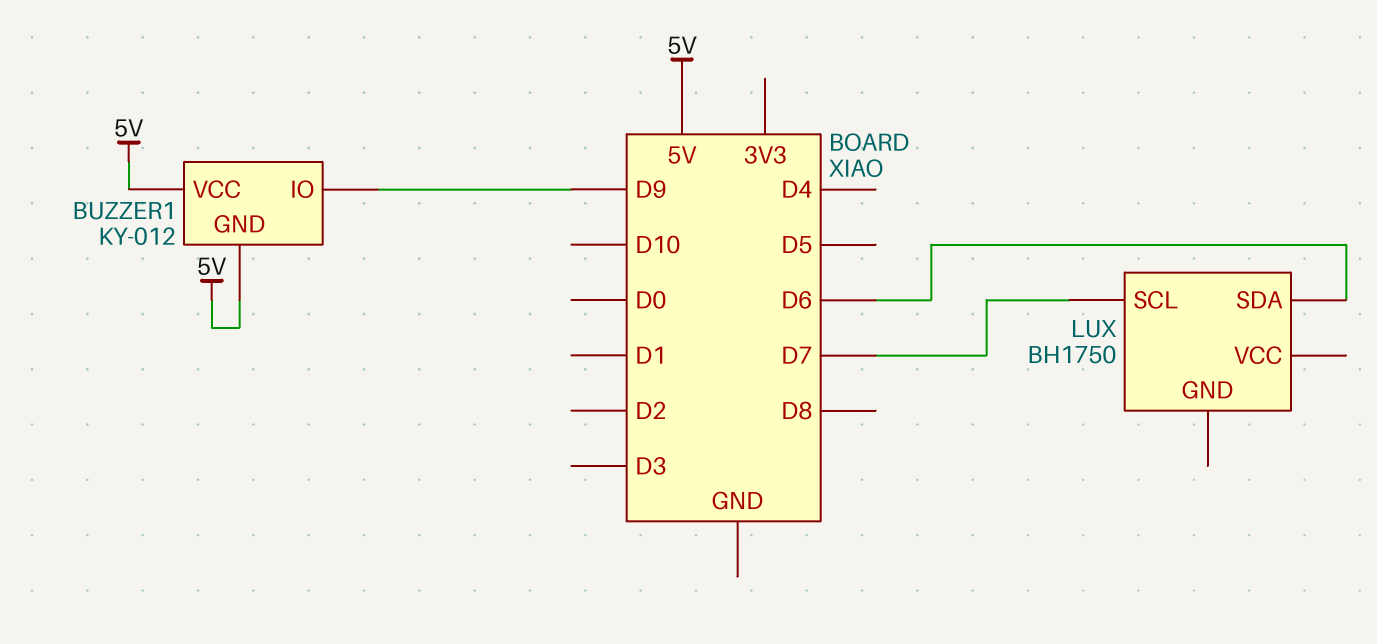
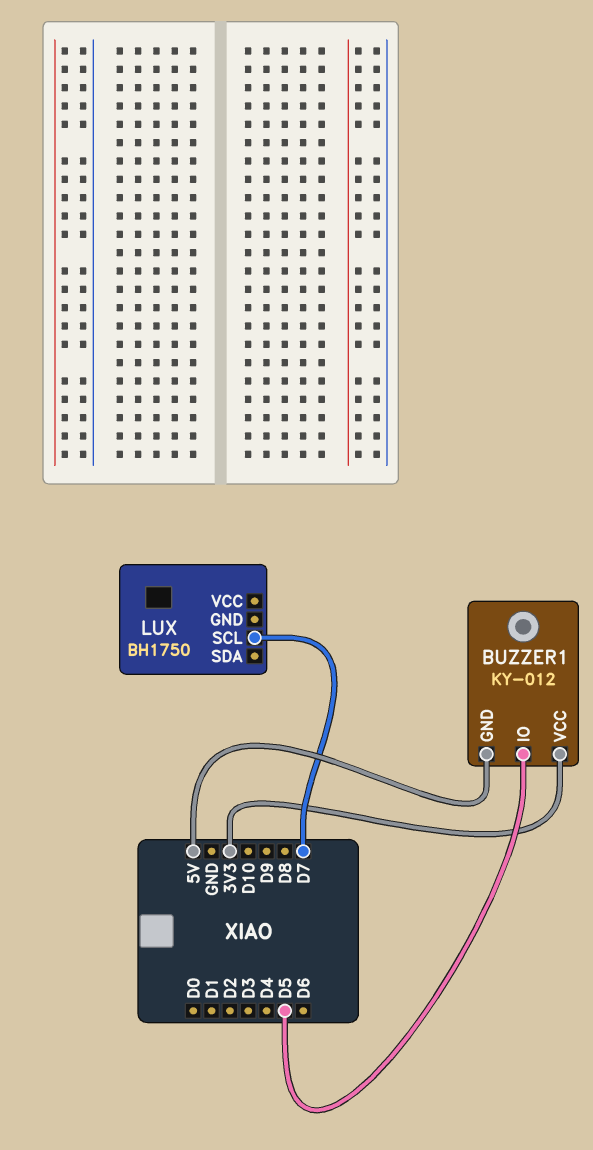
BUZZER1 pin IO: D9 -> D5
BUZZER1 pin VCC: 5V -> 3V3
LUX pin SDA: D6 -> none

